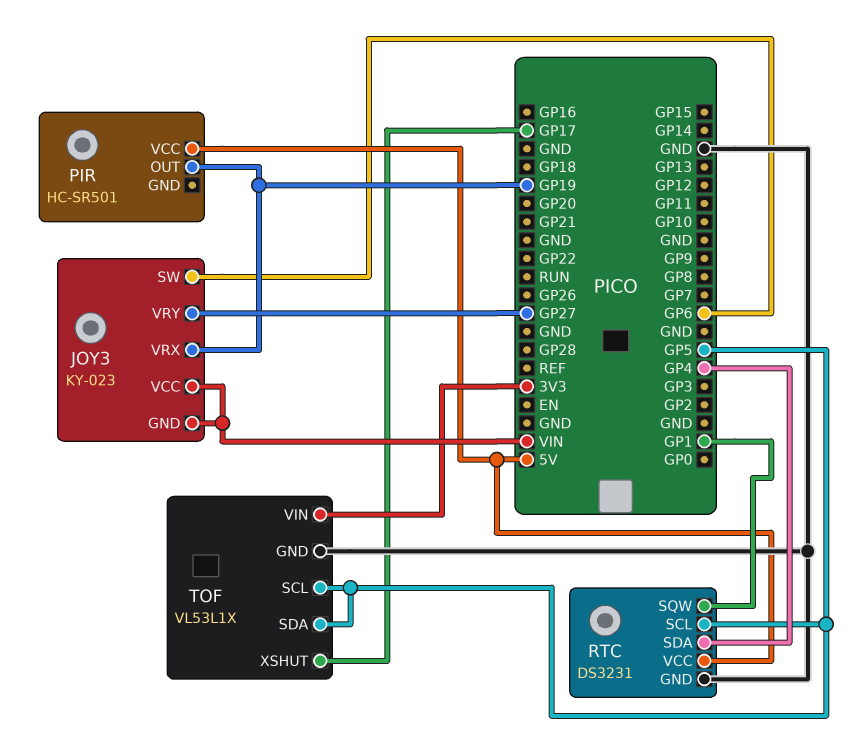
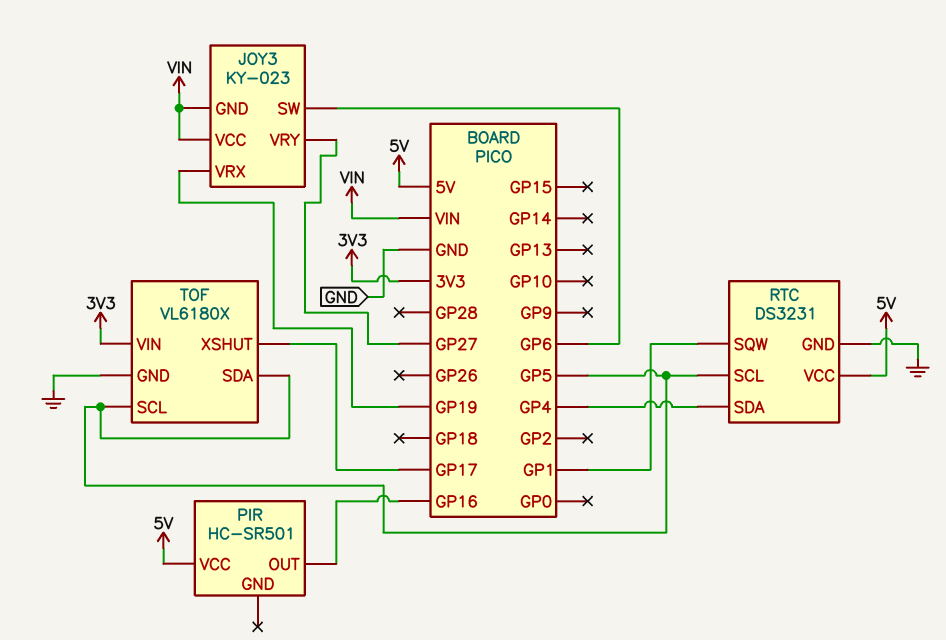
PIR pin OUT: GP19 -> GP16
TOF: VL53L1X -> VL6180X

